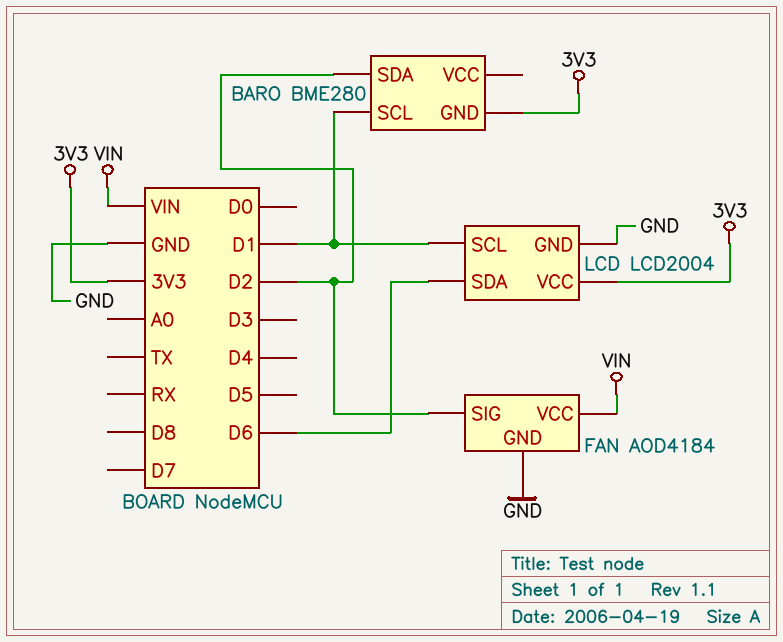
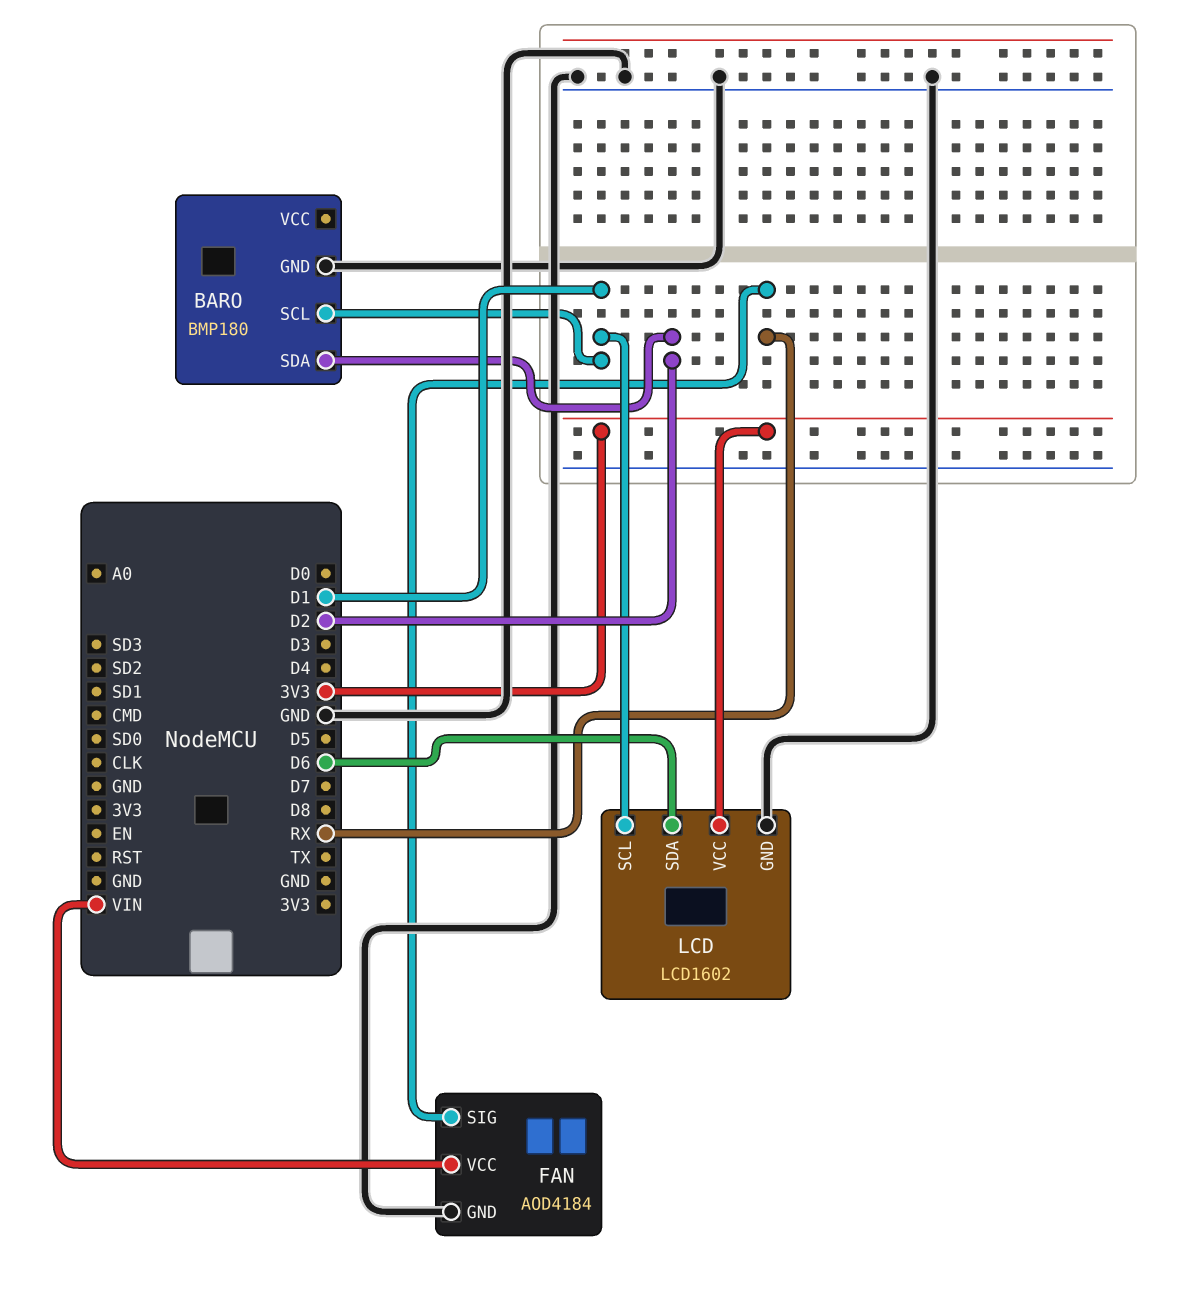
BARO: BME280 -> BMP180
BARO pin GND: 3V3 -> GND
FAN pin SIG: D2 -> RX
LCD: LCD2004 -> LCD1602

